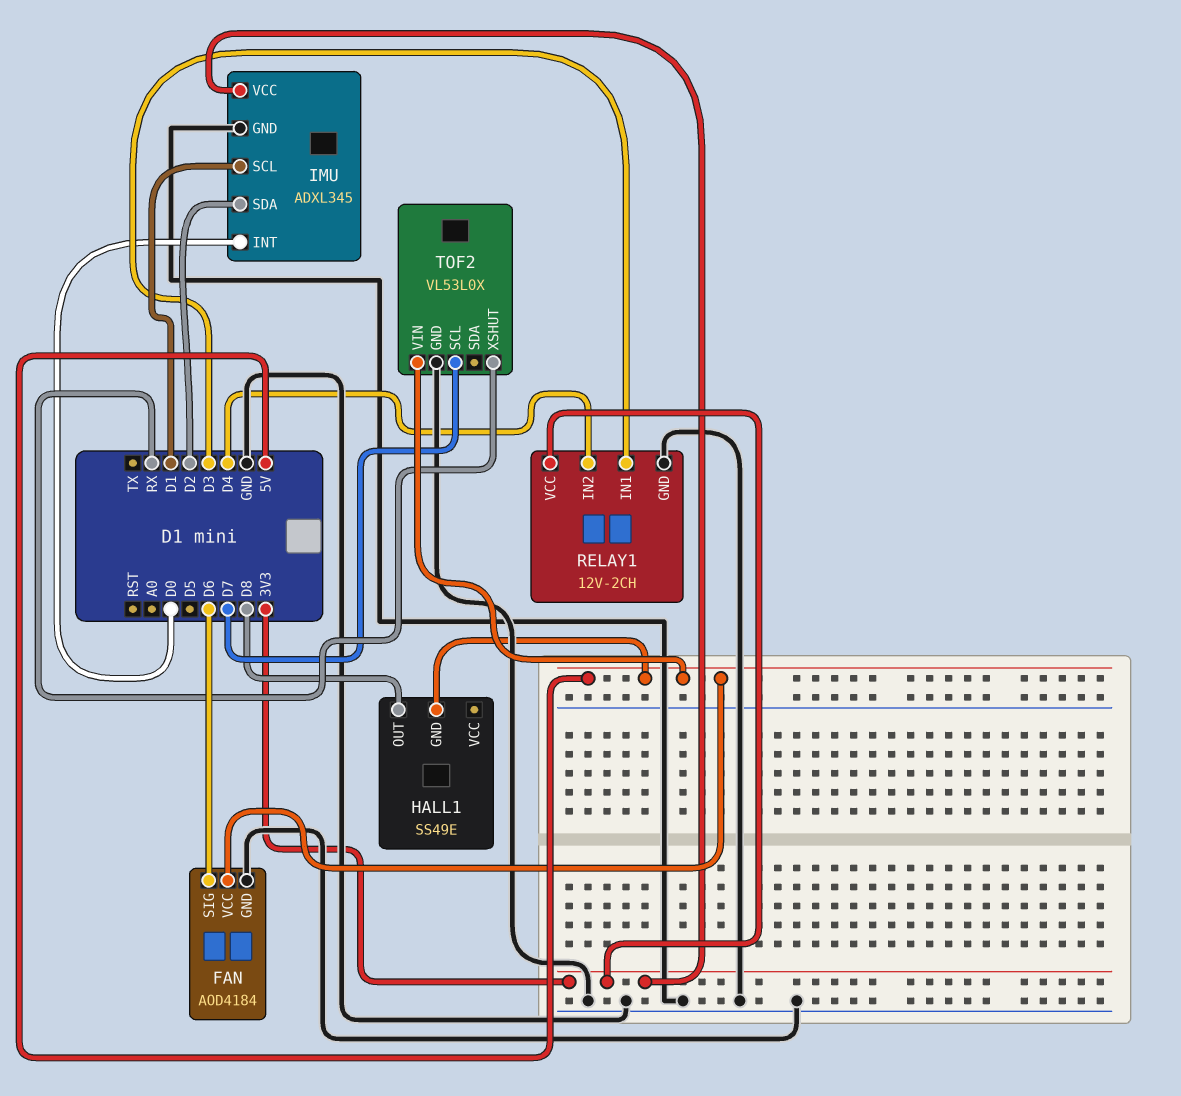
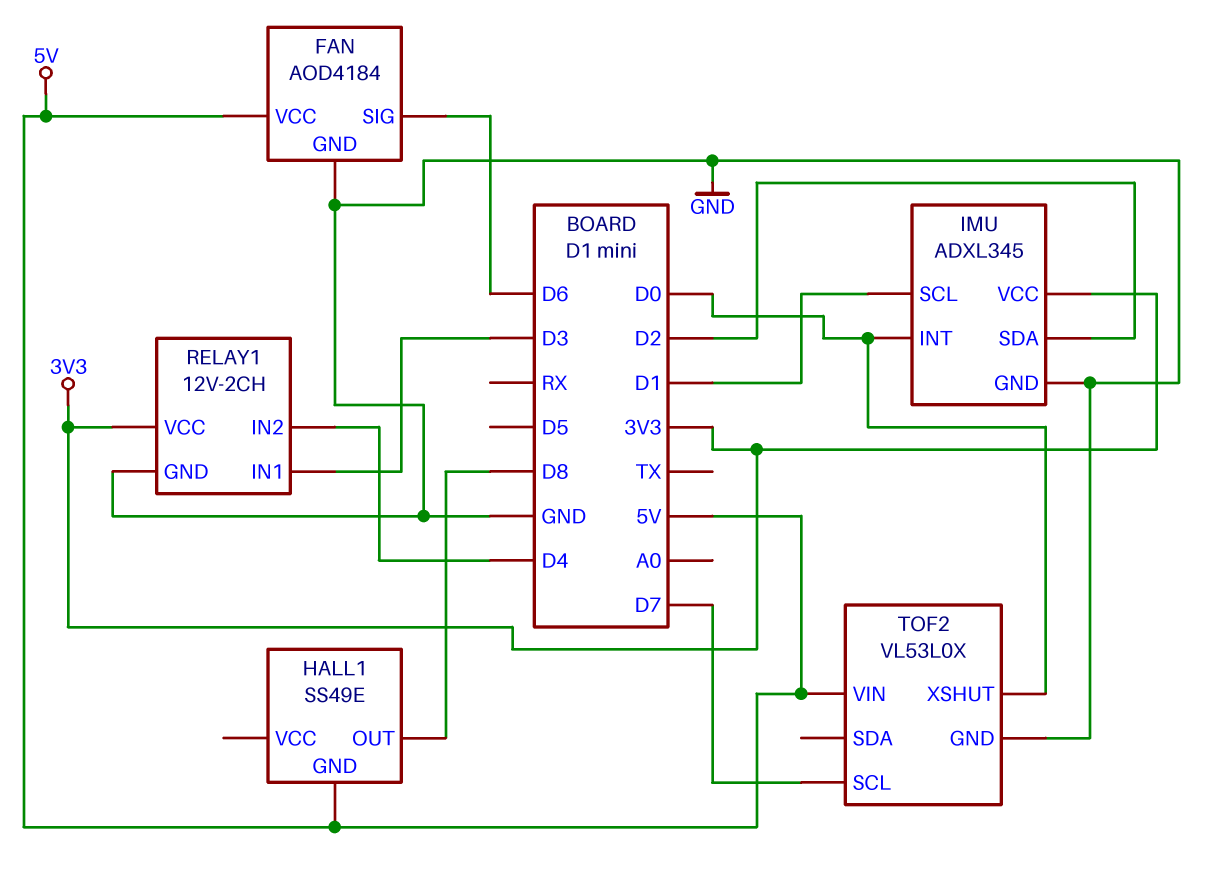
TOF2 pin XSHUT: RX -> D0

